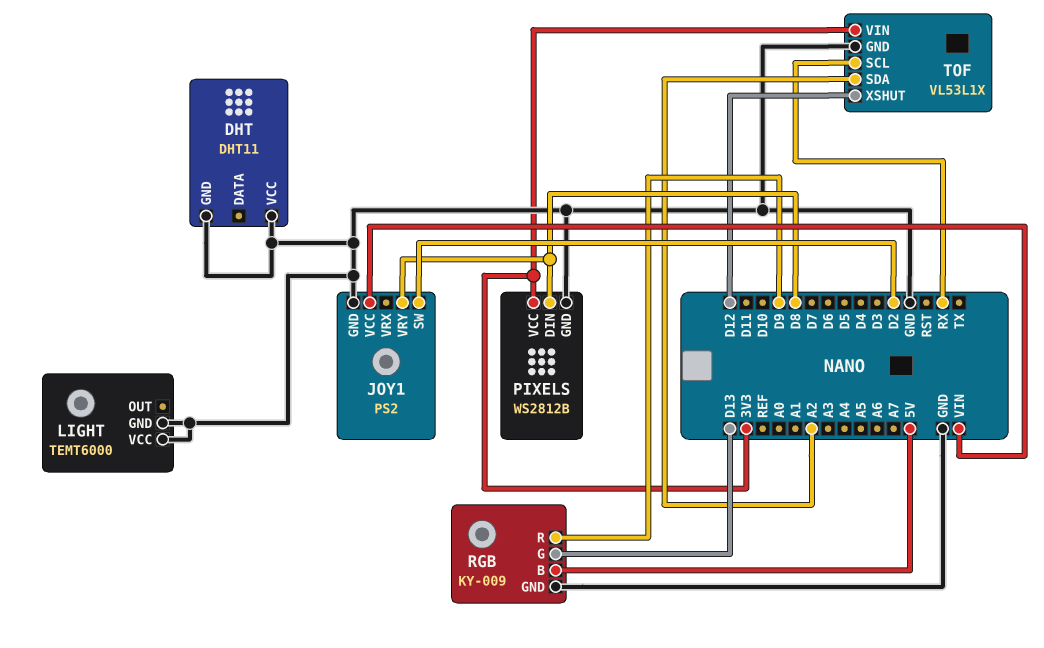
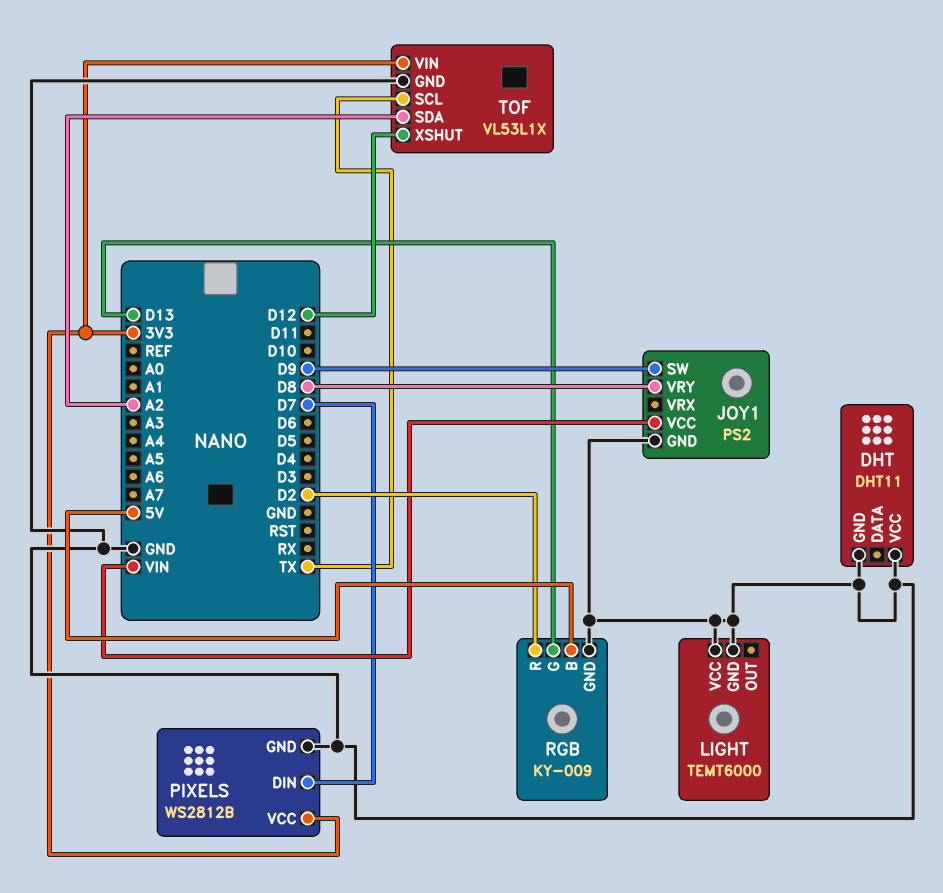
JOY1 pin SW: D2 -> D9
PIXELS pin DIN: D8 -> D7
RGB pin R: D9 -> D2
TOF pin SCL: RX -> TX

